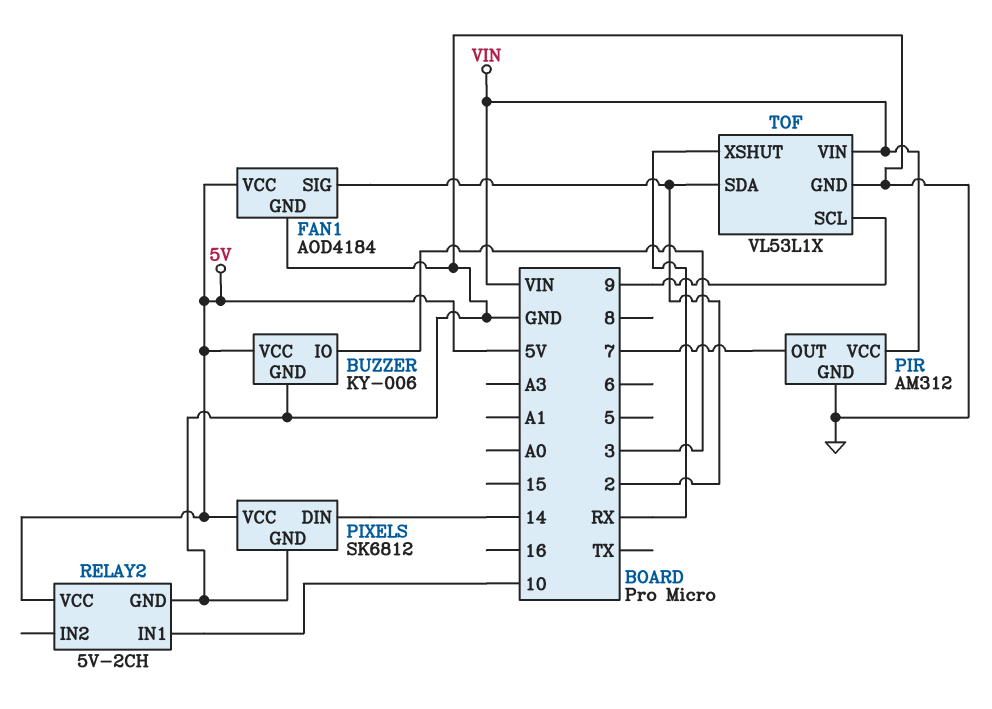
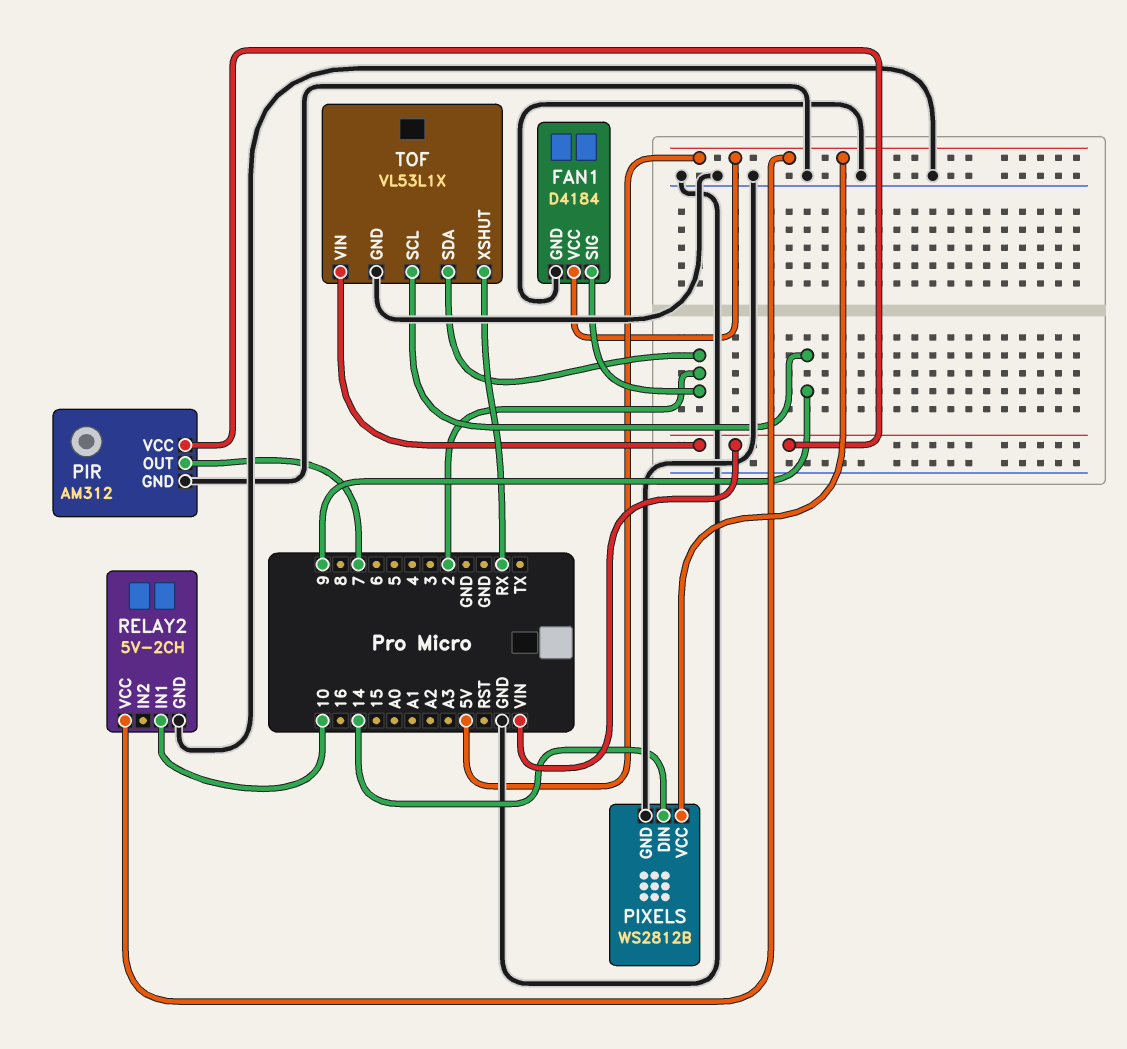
BUZZER: KY-006 -> none
BUZZER pin GND: GND -> none
BUZZER pin IO: 3 -> none
BUZZER pin VCC: 5V -> none
FAN1: AOD4184 -> D4184
PIXELS: SK6812 -> WS2812B

